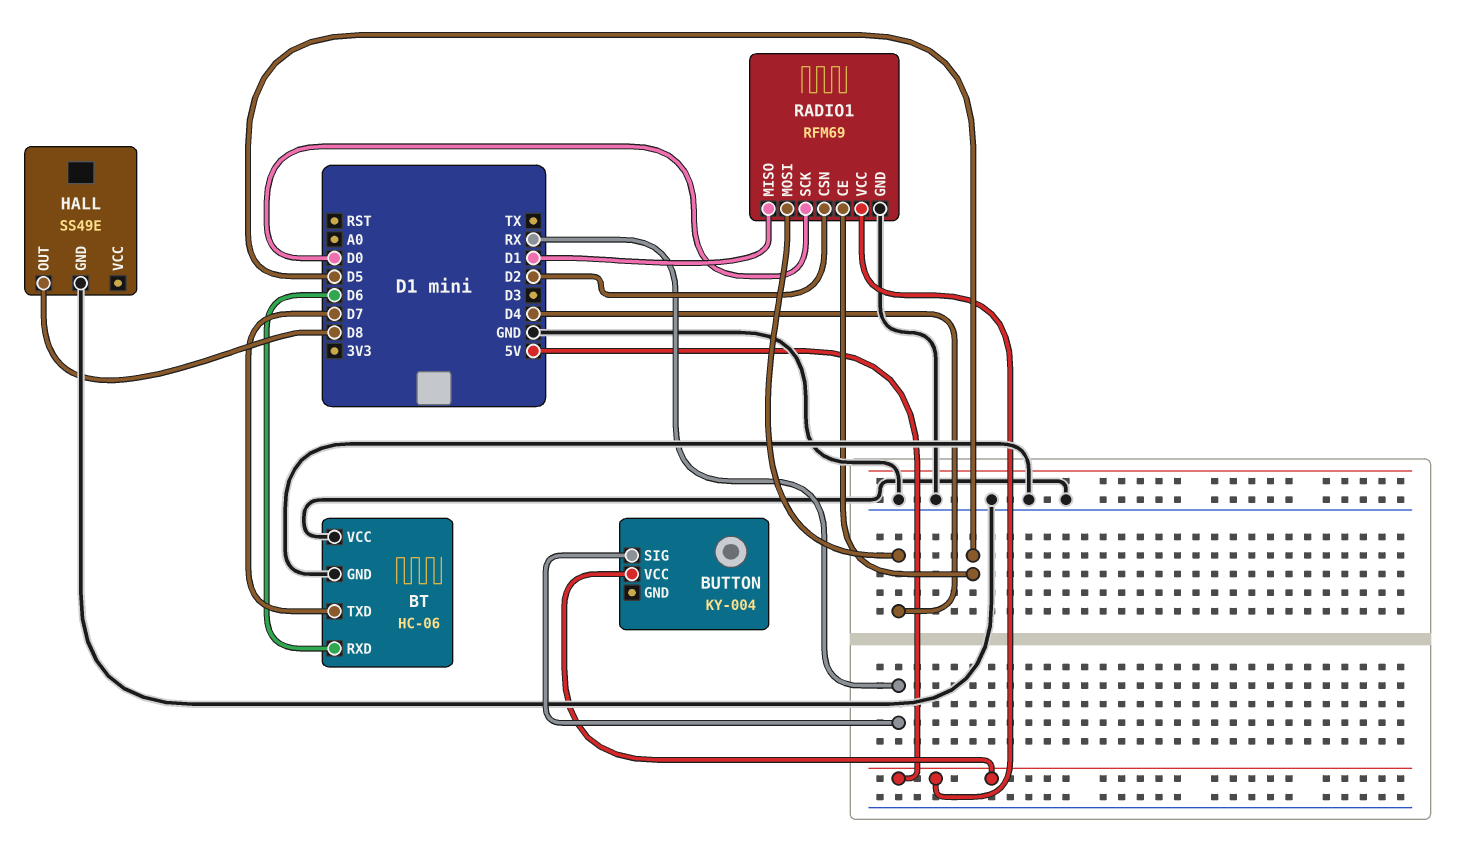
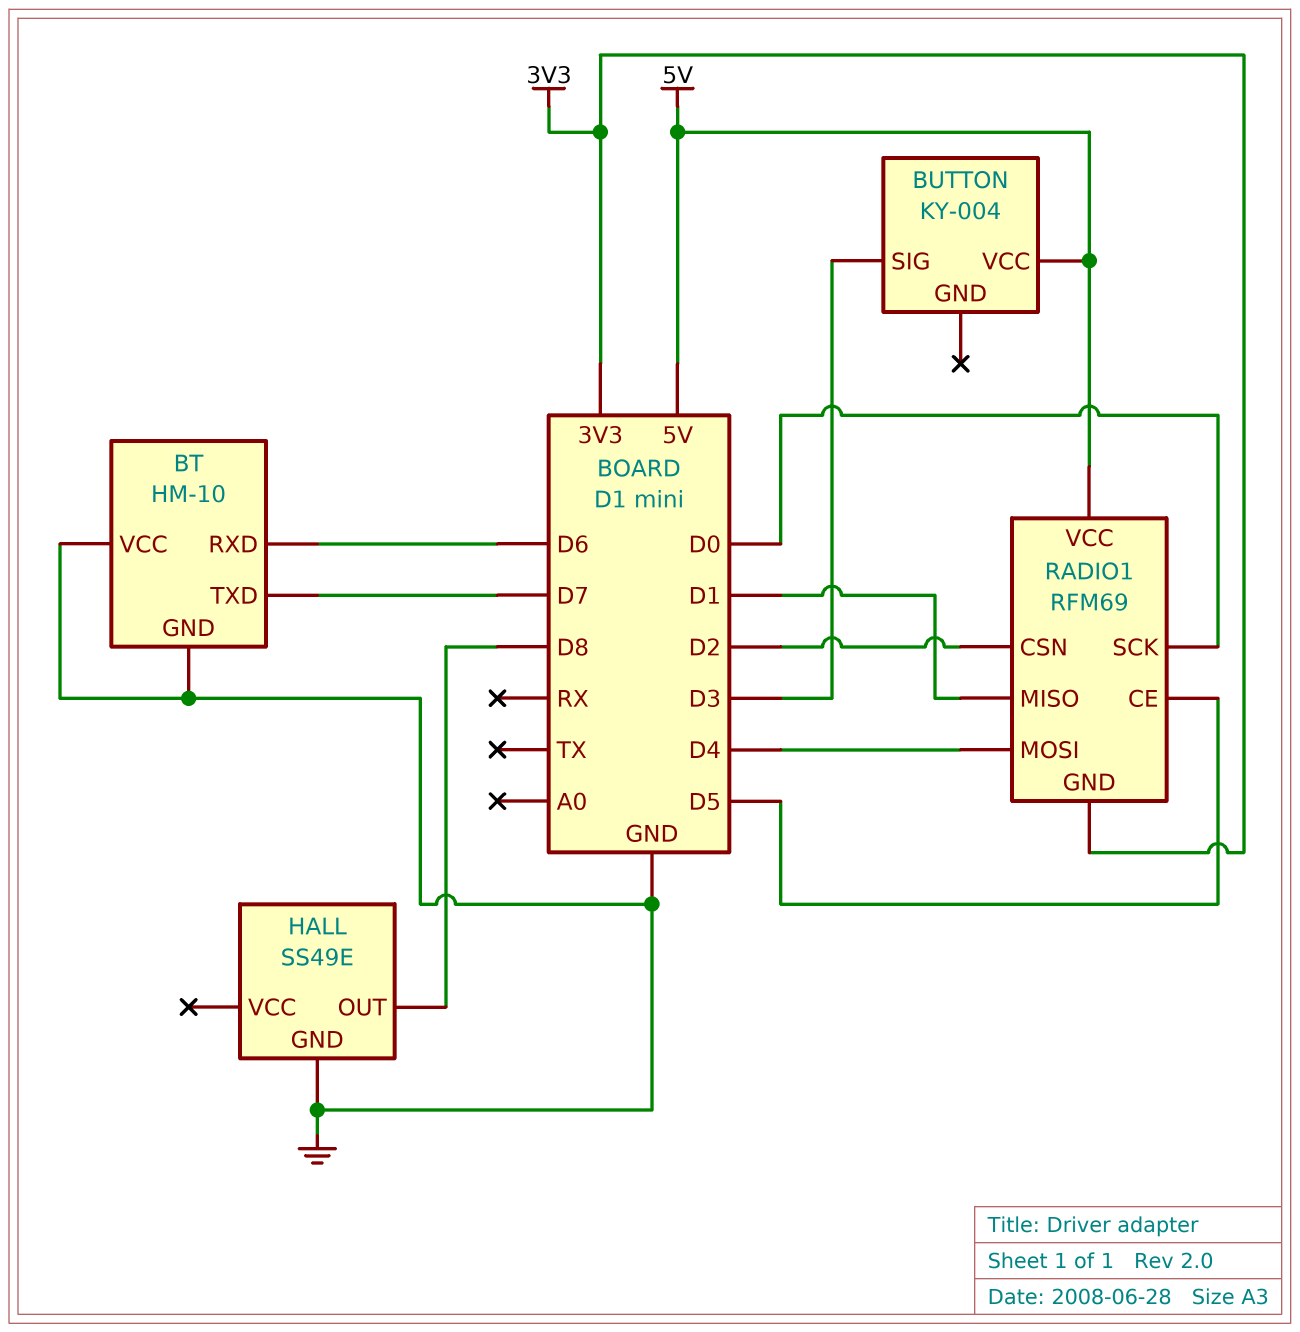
BT: HC-06 -> HM-10
BUTTON pin SIG: RX -> D3
RADIO1 pin GND: GND -> 3V3

